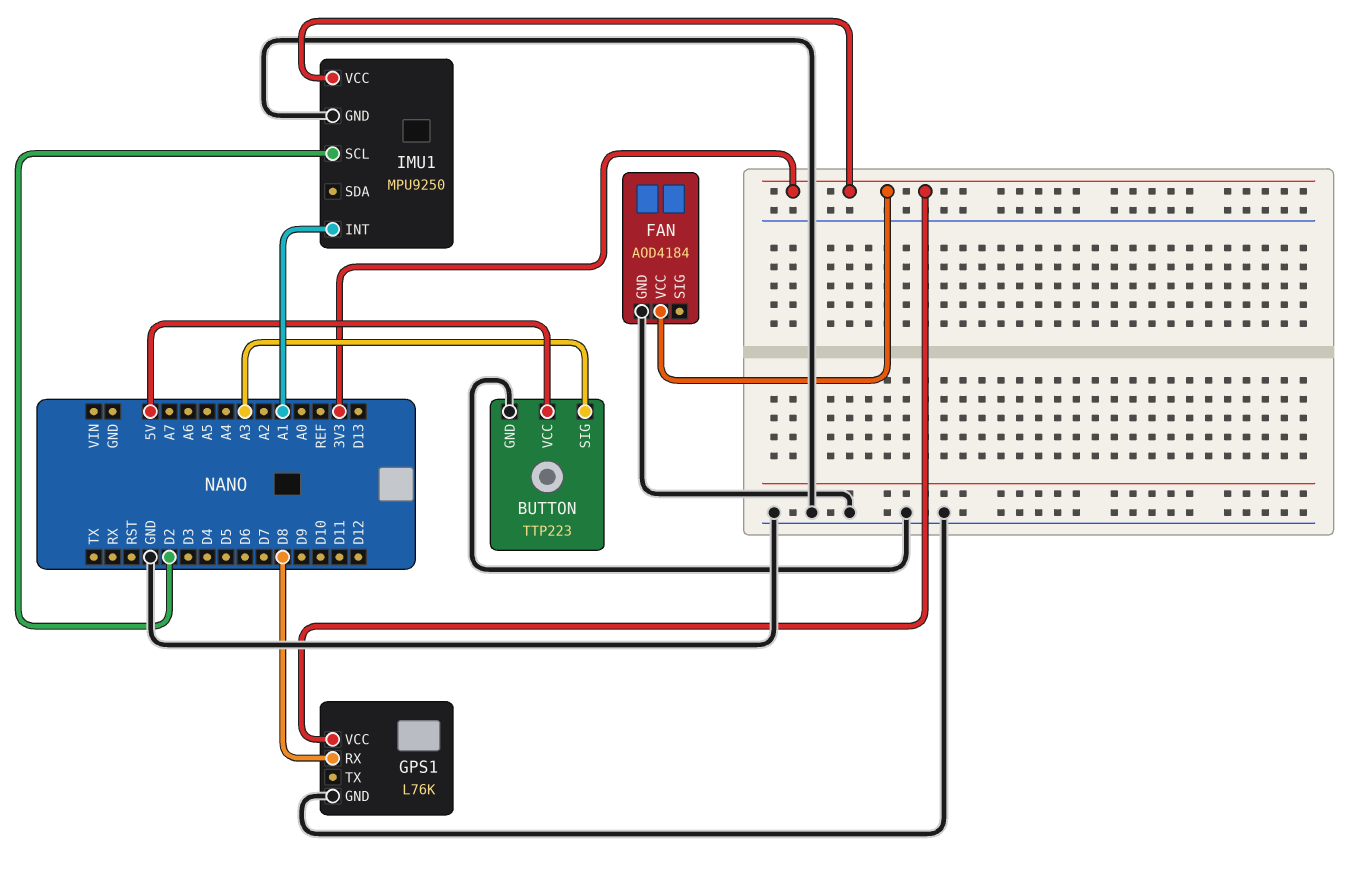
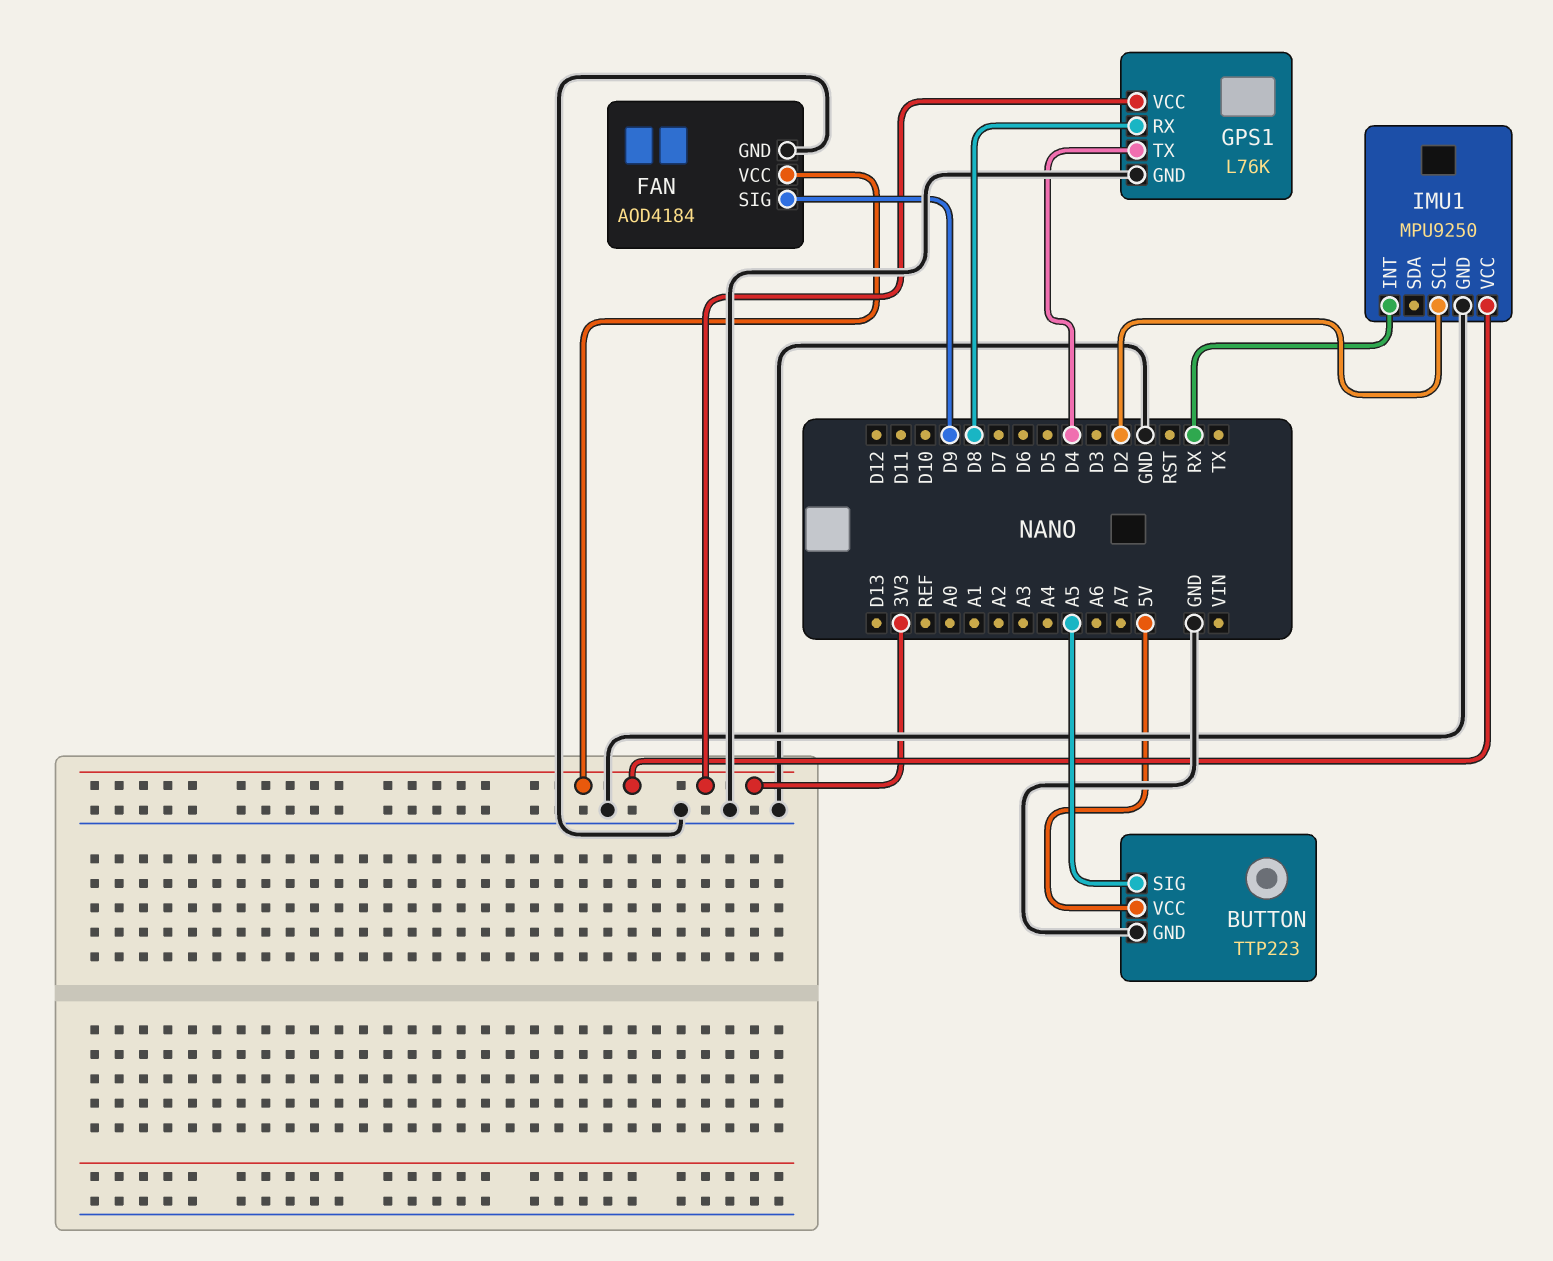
BUTTON pin SIG: A3 -> A5
FAN pin SIG: none -> D9
GPS1 pin TX: none -> D4
IMU1 pin INT: A1 -> RX

